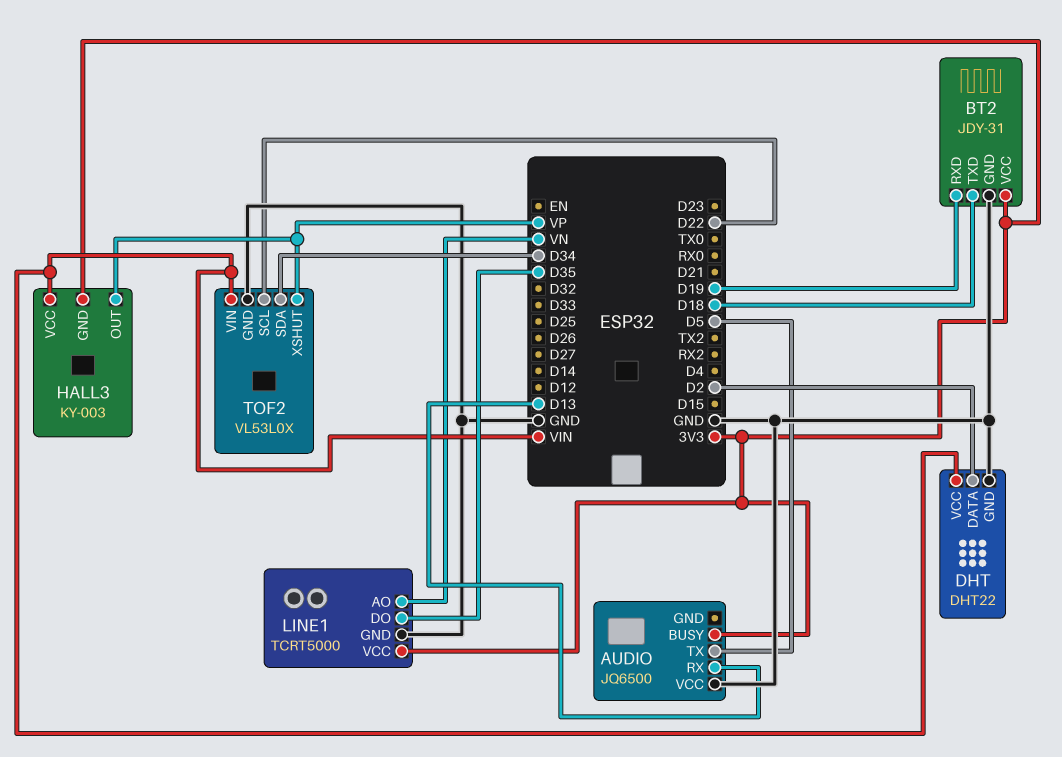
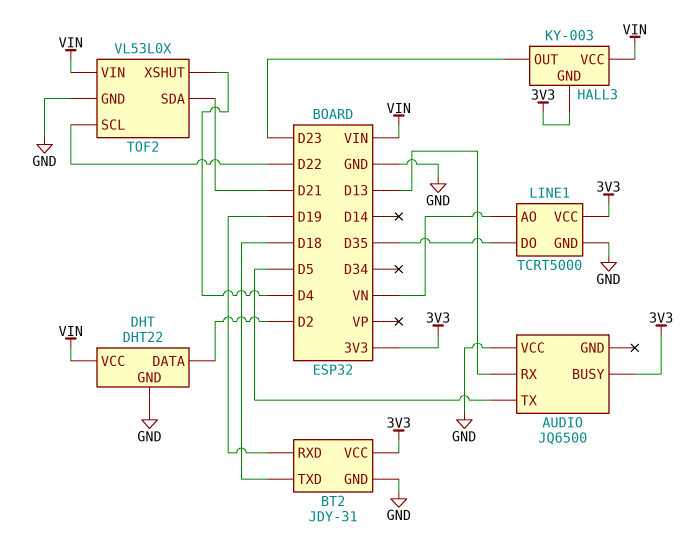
HALL3 pin OUT: VP -> D23
TOF2 pin SDA: D34 -> D21
TOF2 pin XSHUT: VP -> D4

